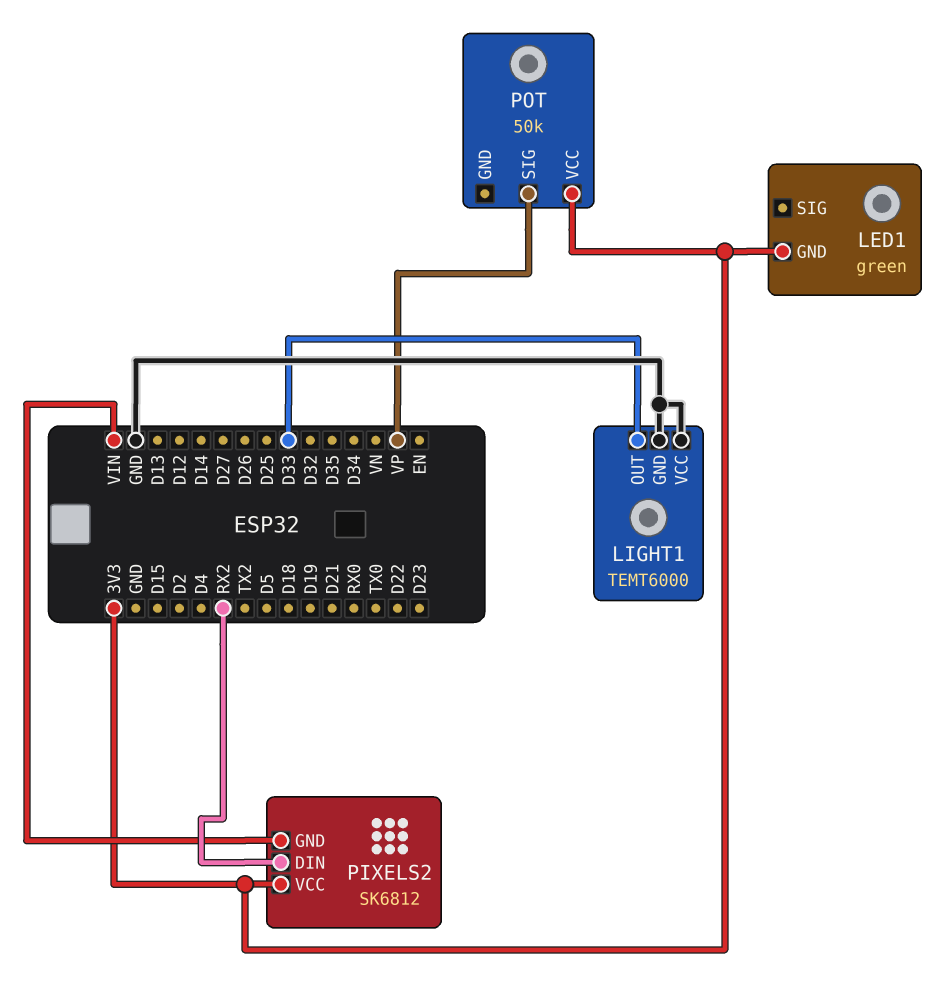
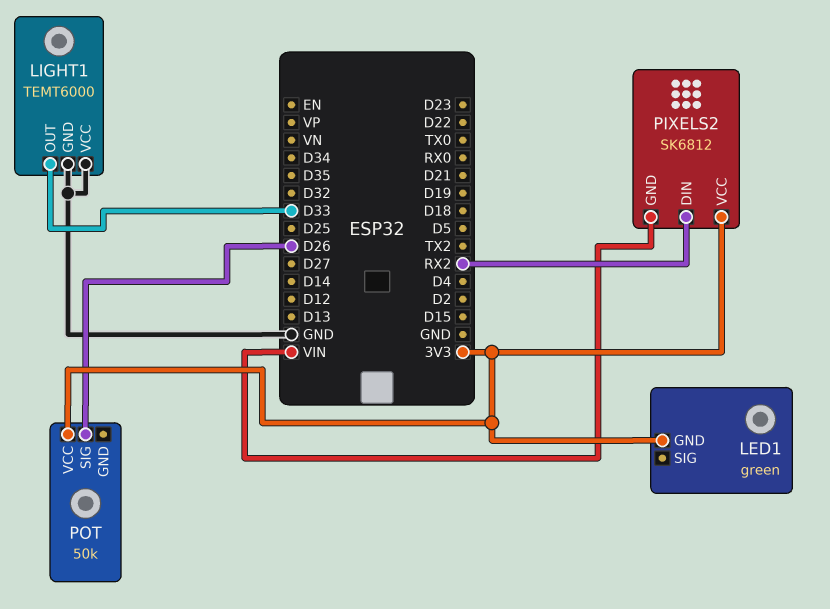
POT pin SIG: VP -> D26

